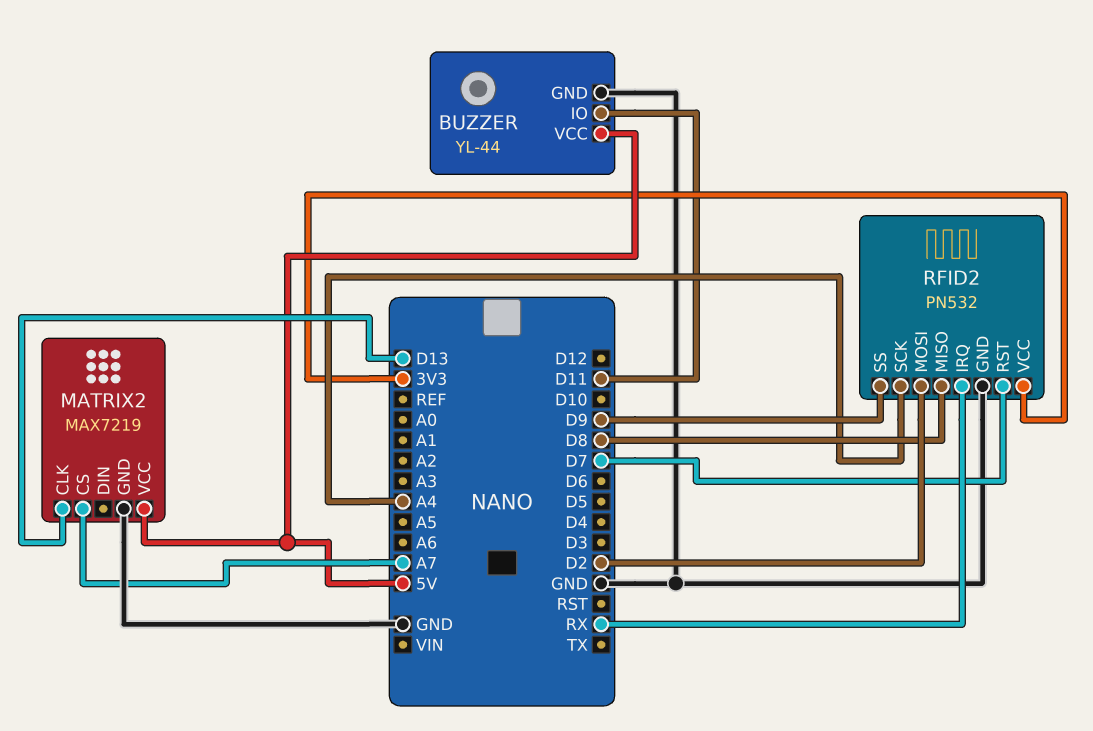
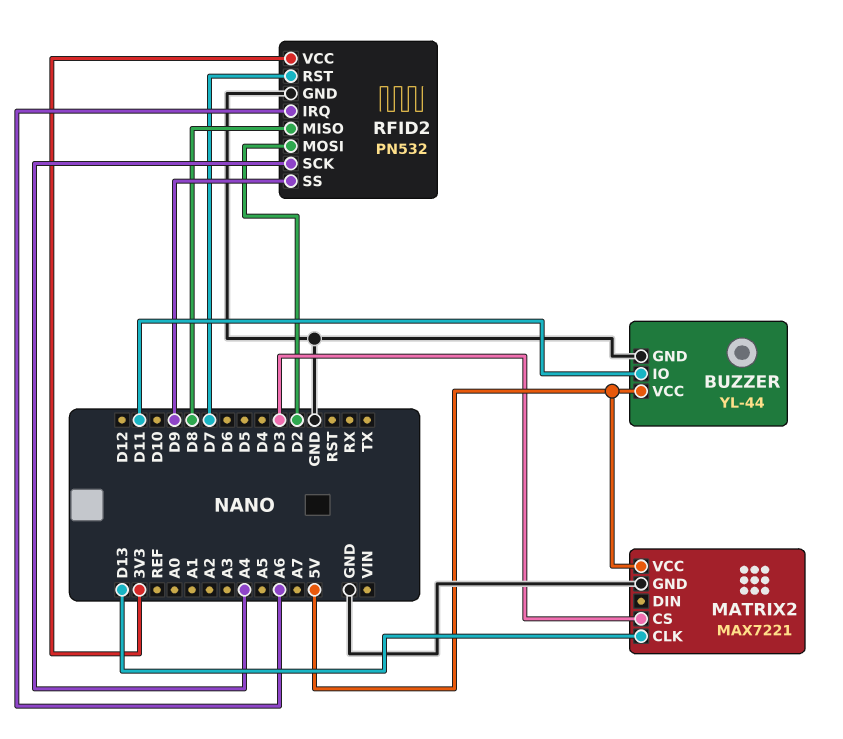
MATRIX2: MAX7219 -> MAX7221
MATRIX2 pin CS: A7 -> D3
RFID2 pin IRQ: RX -> A6

